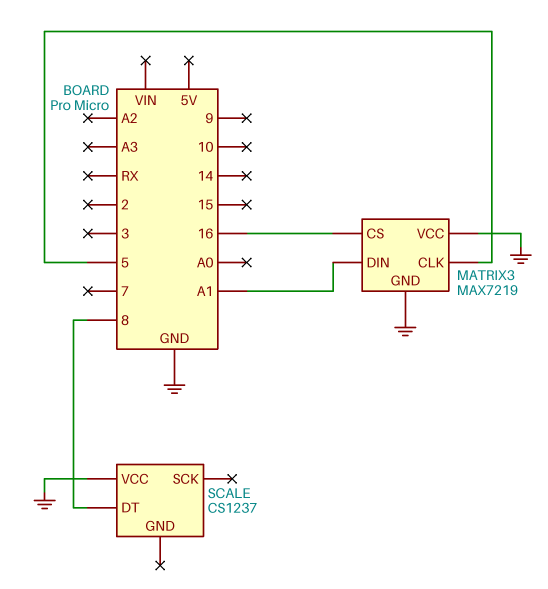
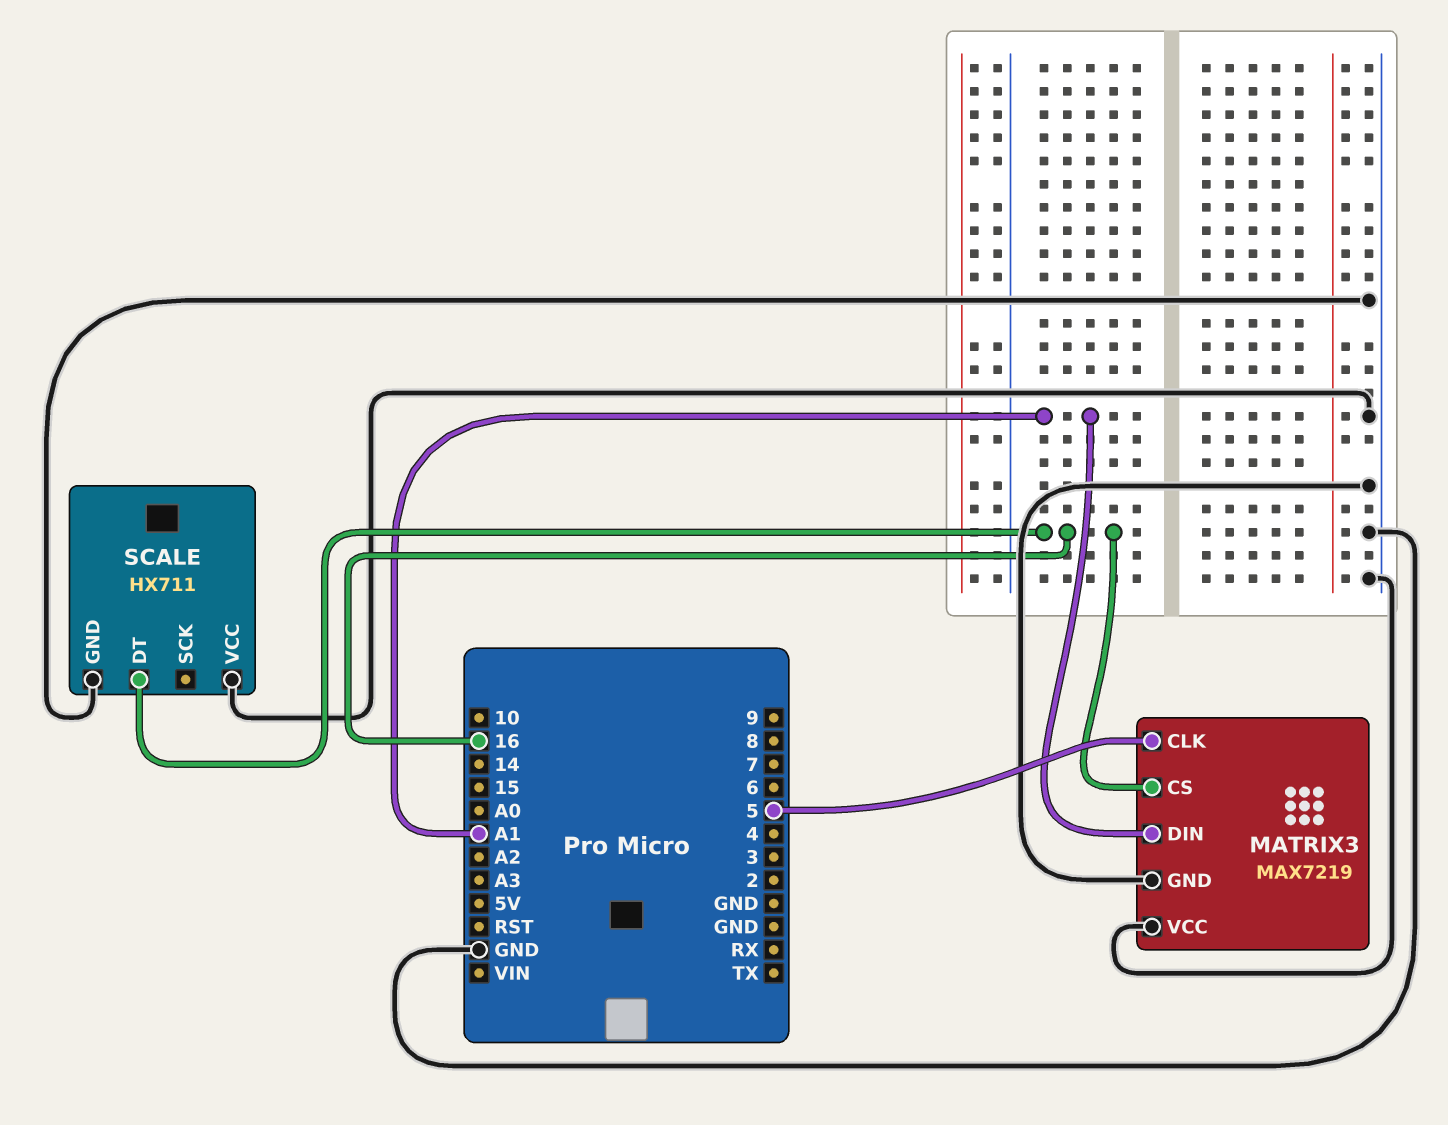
SCALE: CS1237 -> HX711
SCALE pin DT: 8 -> 16
SCALE pin GND: none -> GND

